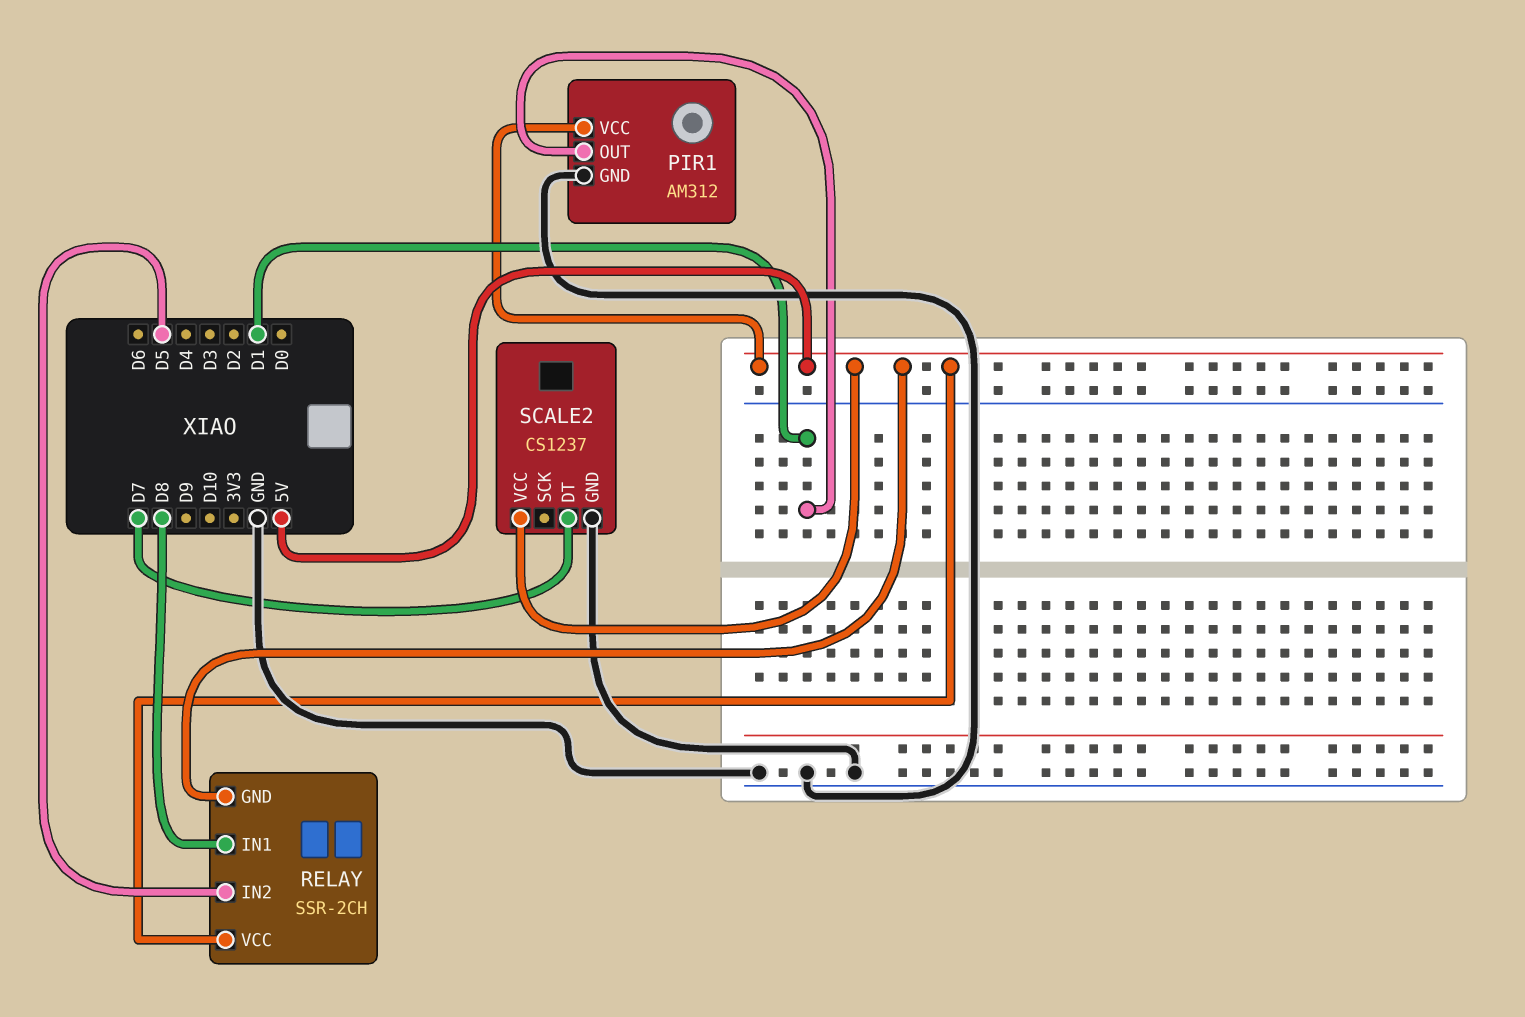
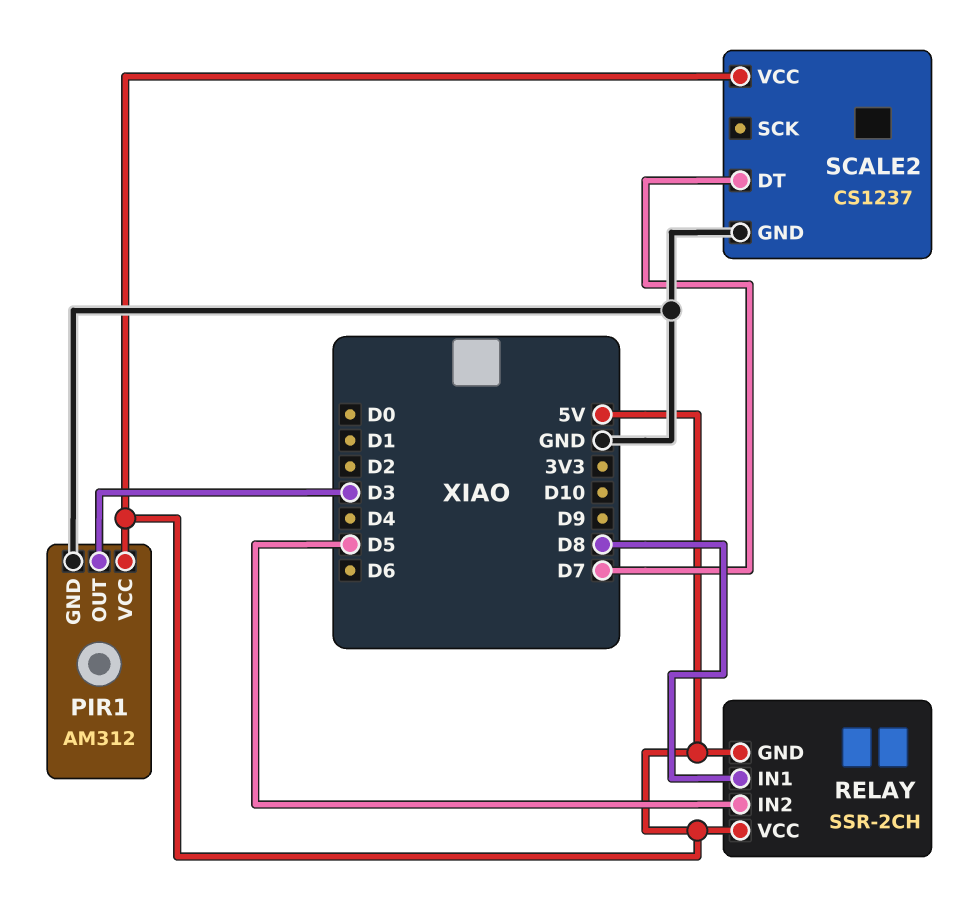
PIR1 pin OUT: D1 -> D3

